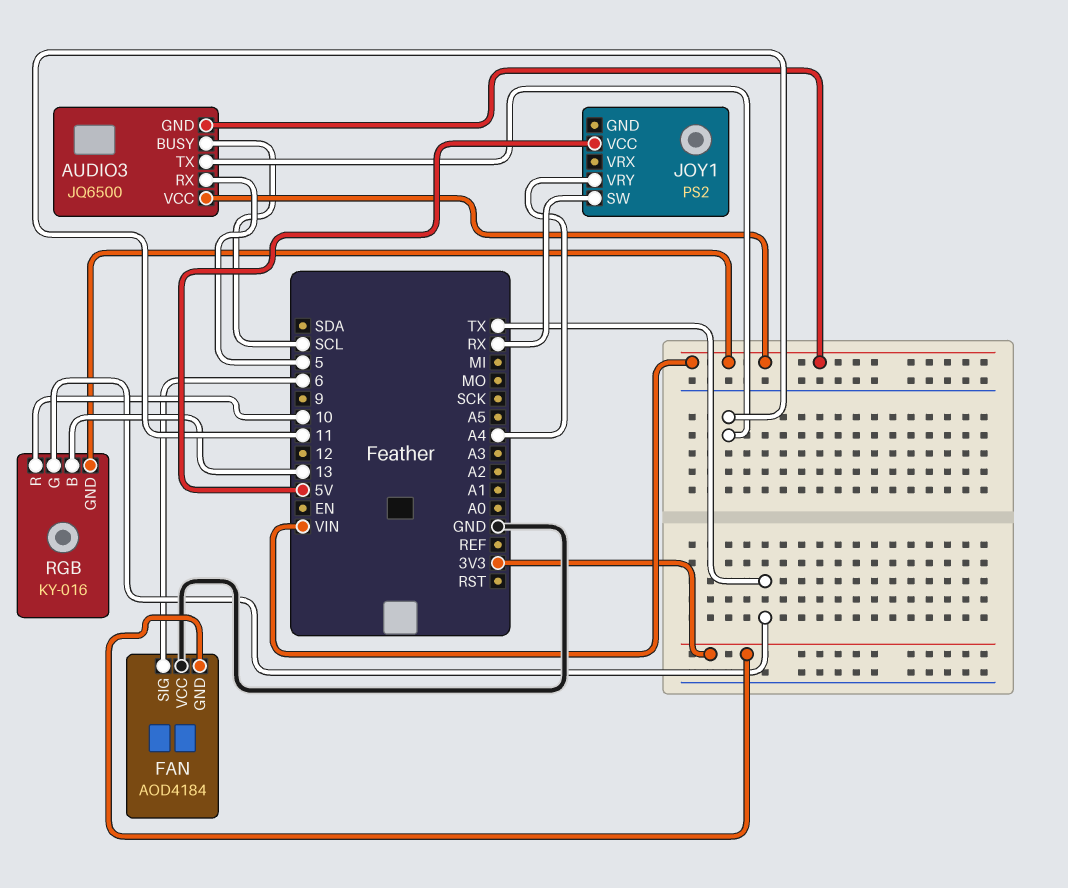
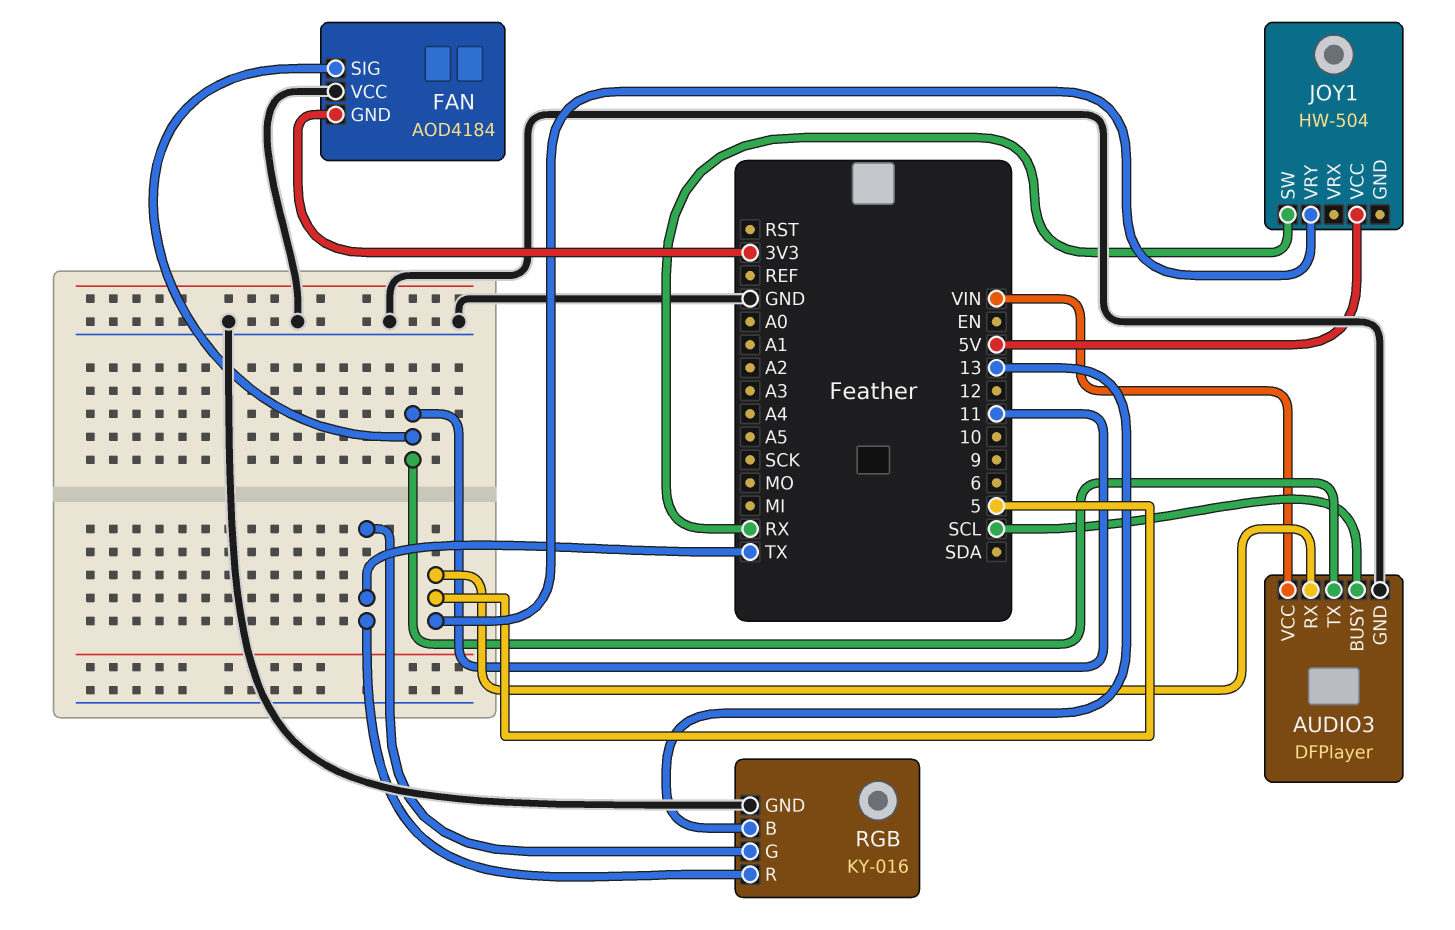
AUDIO3: JQ6500 -> DFPlayer
AUDIO3 pin GND: VIN -> GND
FAN pin SIG: 6 -> 11
JOY1: PS2 -> HW-504
JOY1 pin VRY: A4 -> 5
RGB pin GND: VIN -> GND
RGB pin R: 10 -> TX

